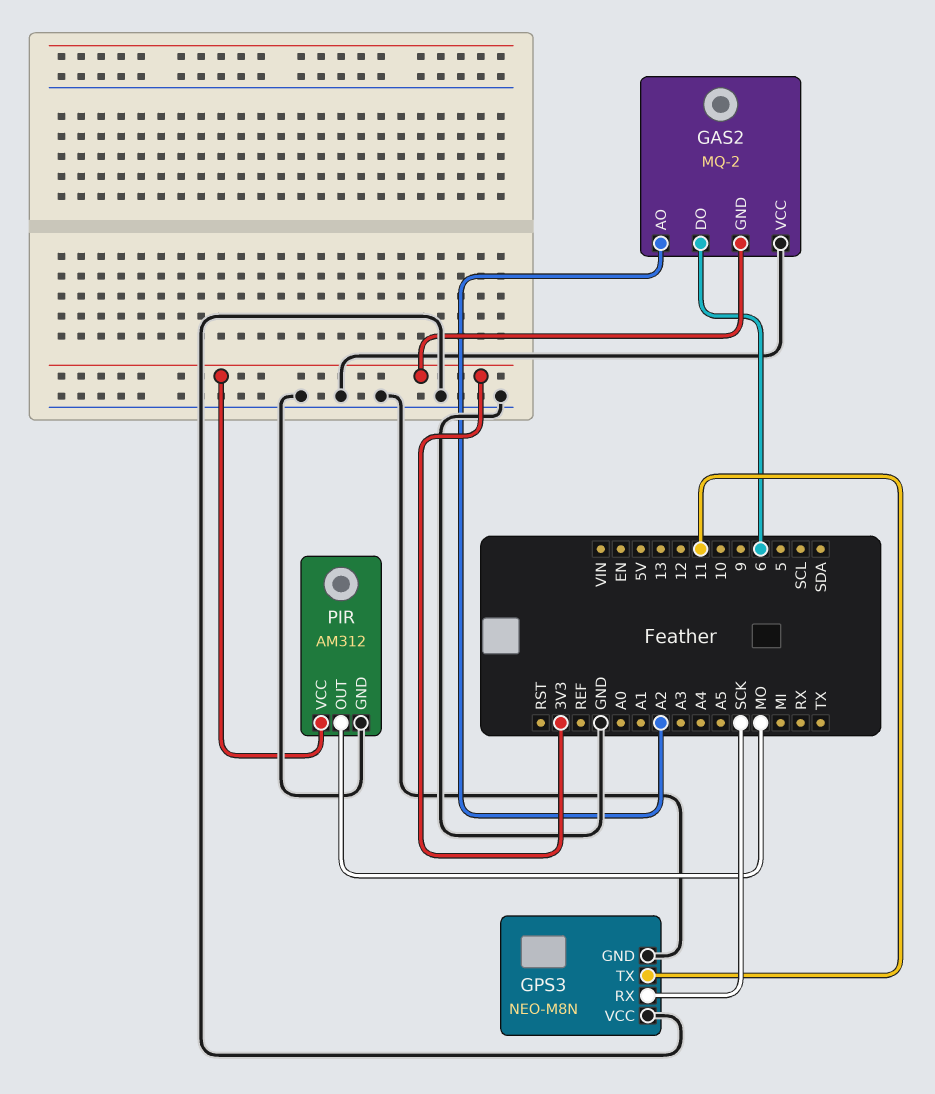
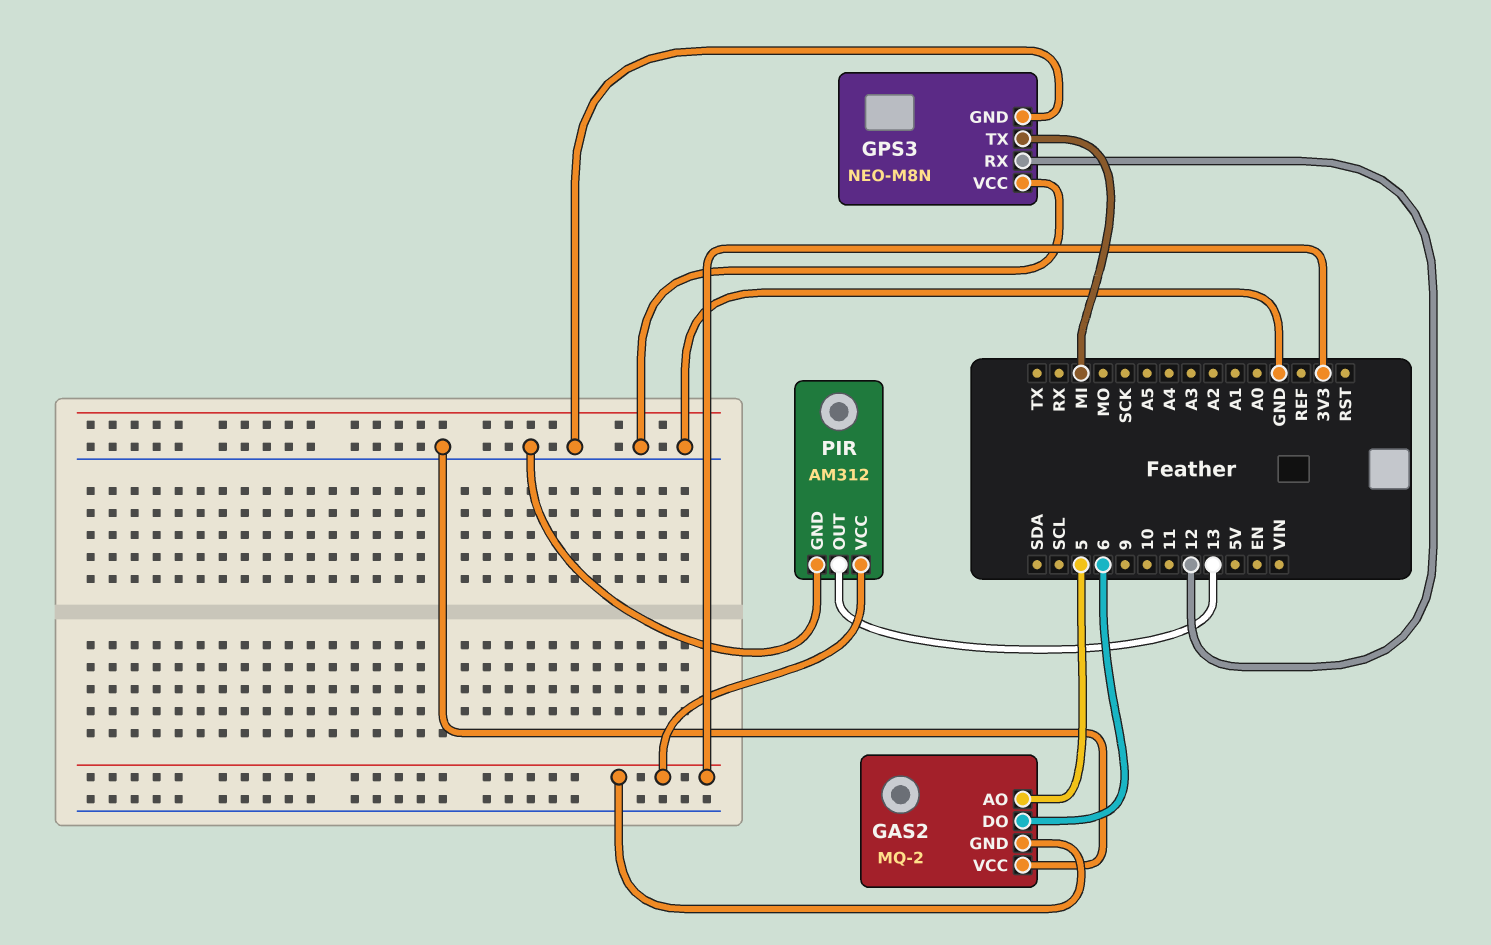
GAS2 pin AO: A2 -> 5
GPS3 pin RX: SCK -> 12
GPS3 pin TX: 11 -> MI
PIR pin OUT: MO -> 13

